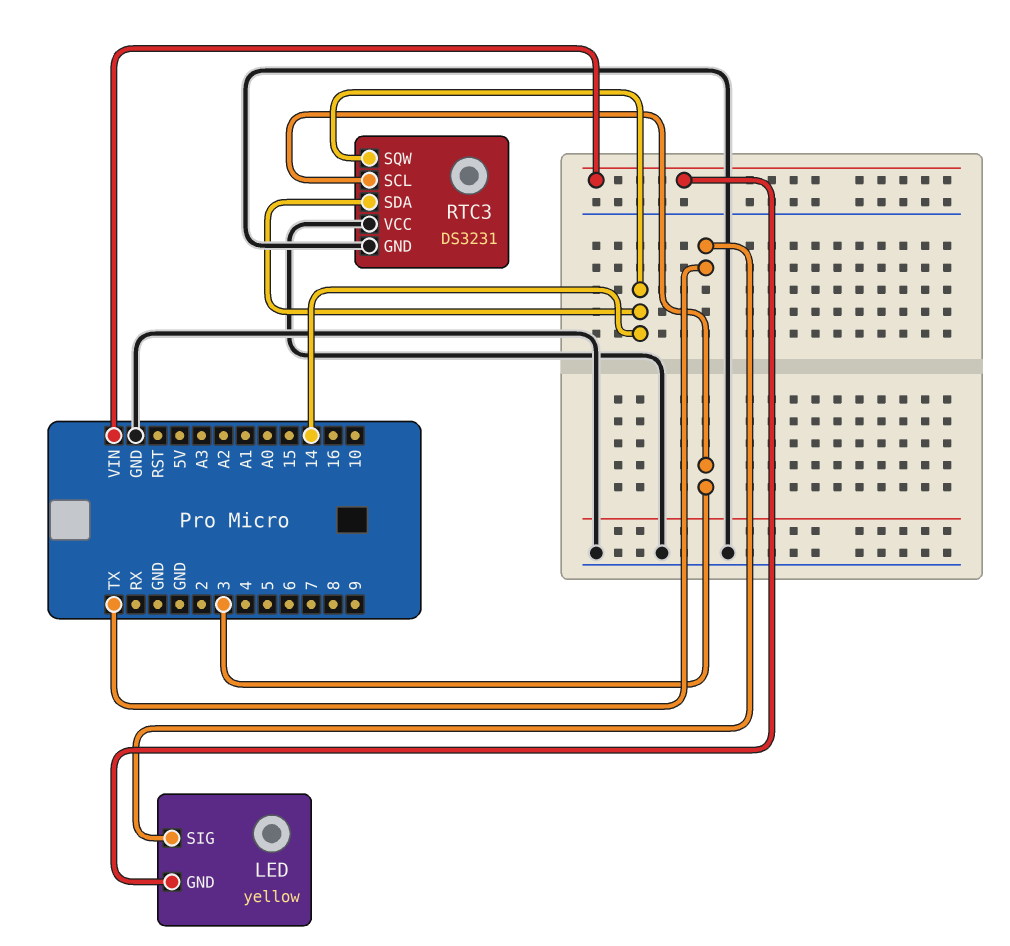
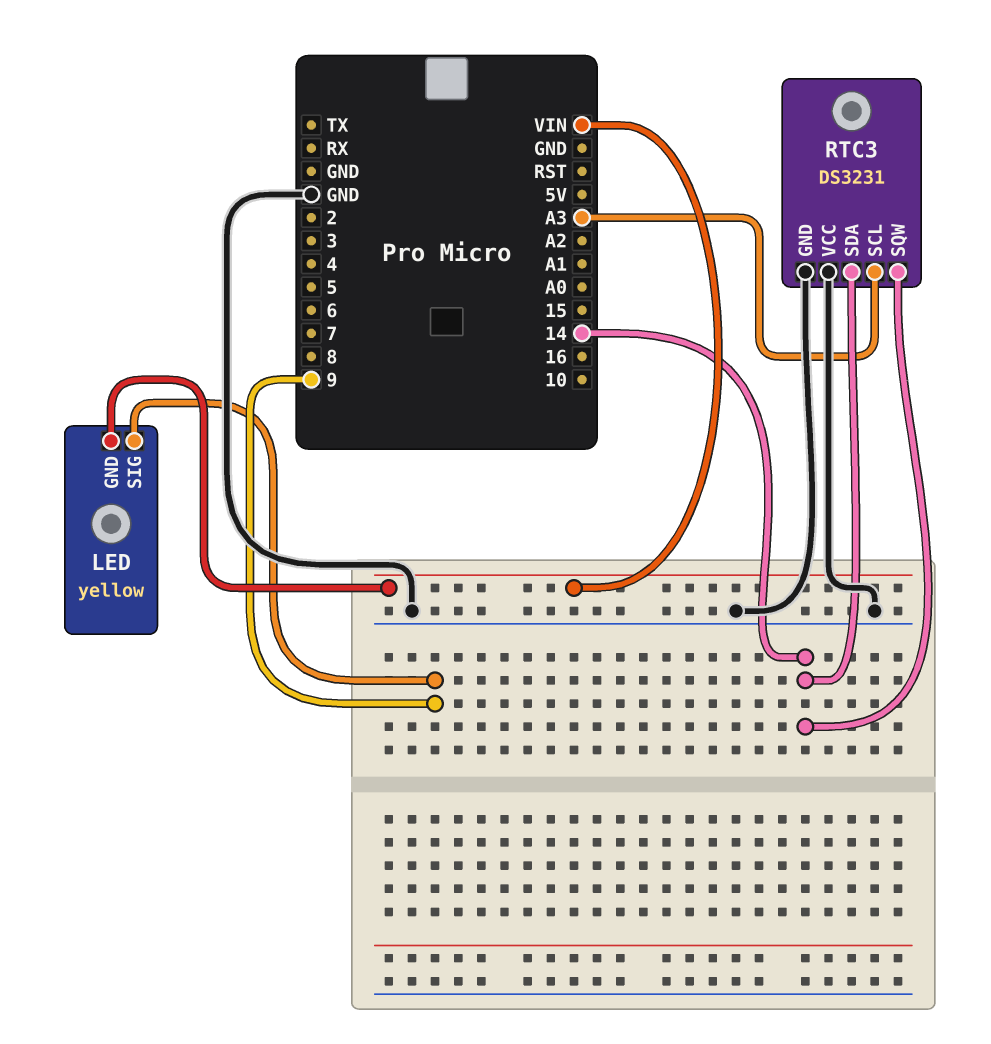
LED pin SIG: TX -> 9
RTC3 pin SCL: 3 -> A3

